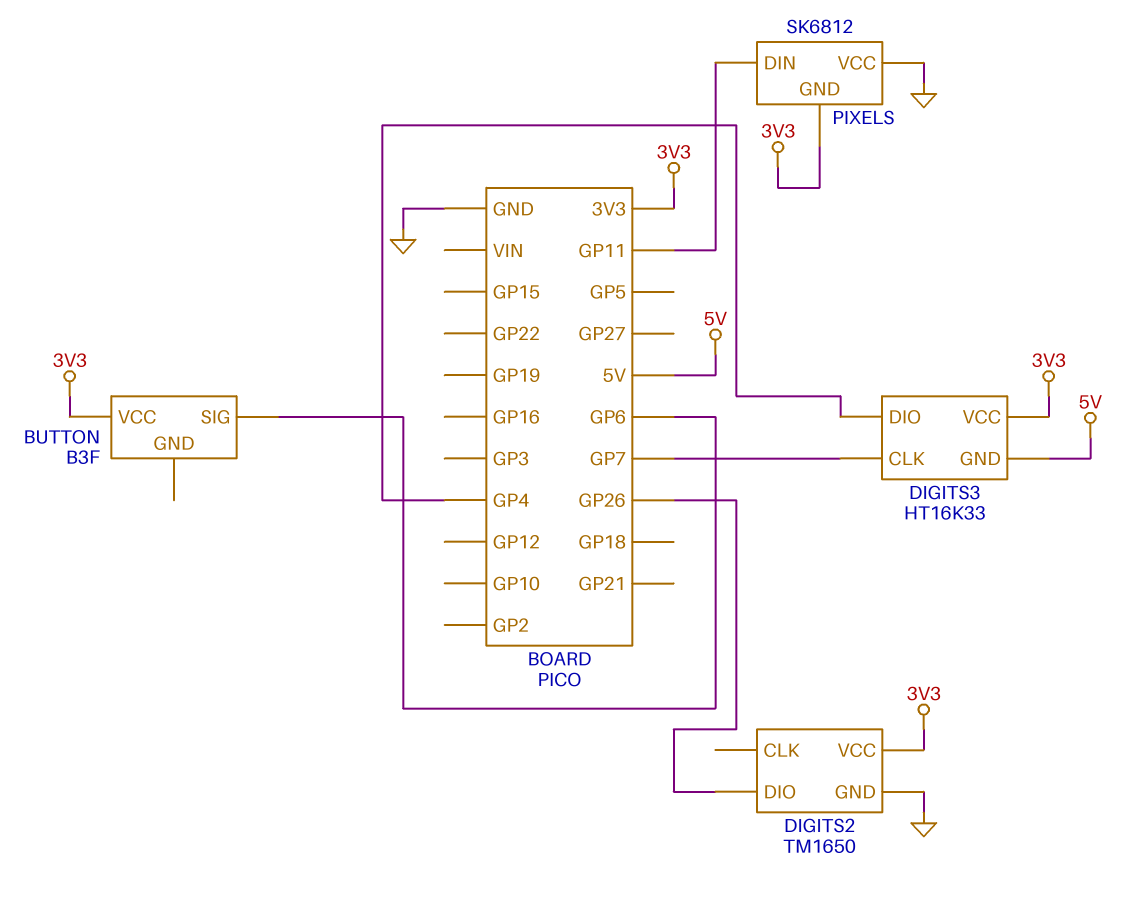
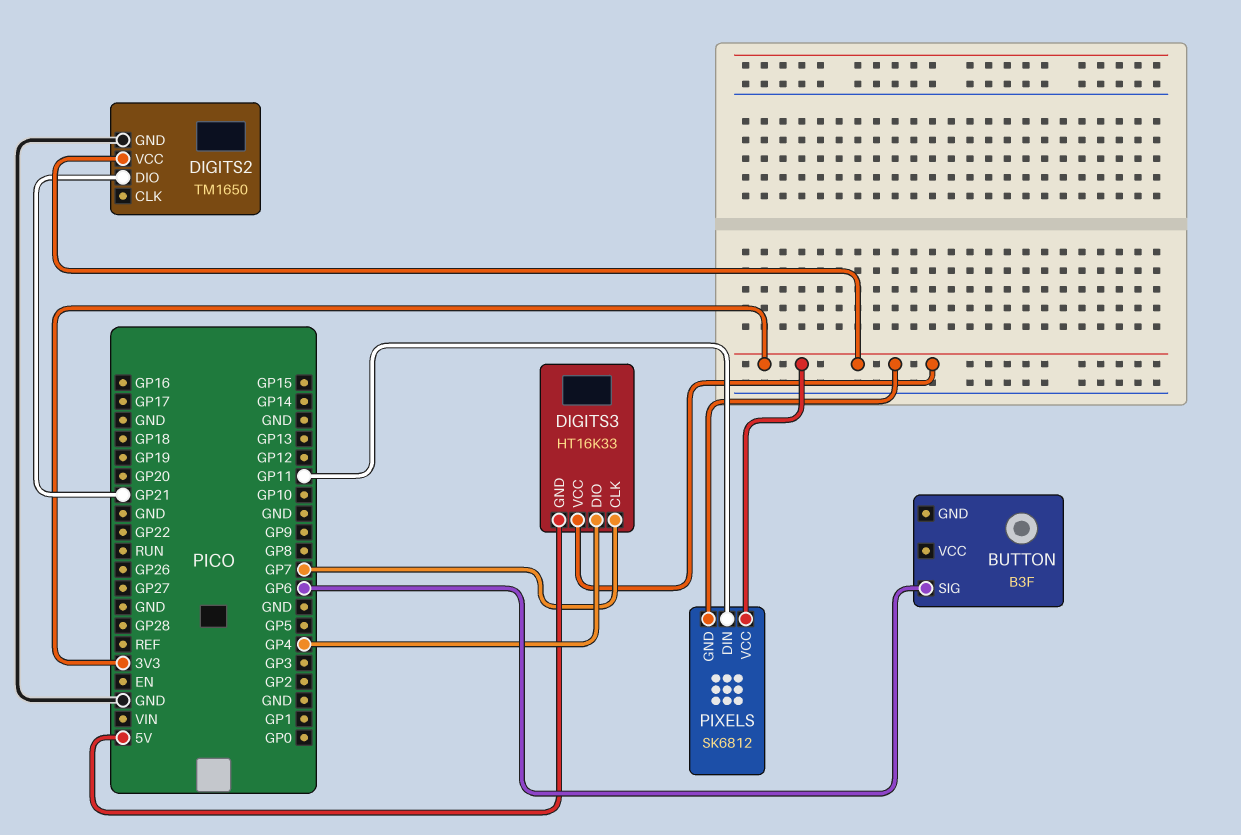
BUTTON pin VCC: 3V3 -> none
DIGITS2 pin DIO: GP26 -> GP21
PIXELS pin VCC: GND -> 3V3

